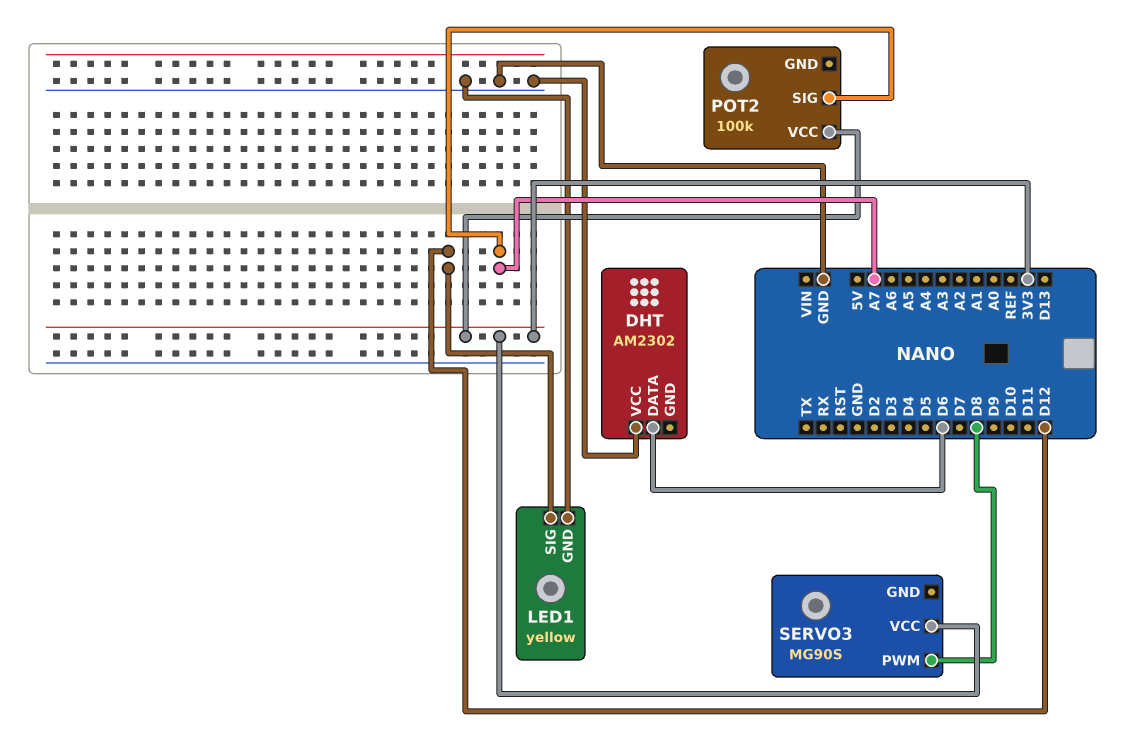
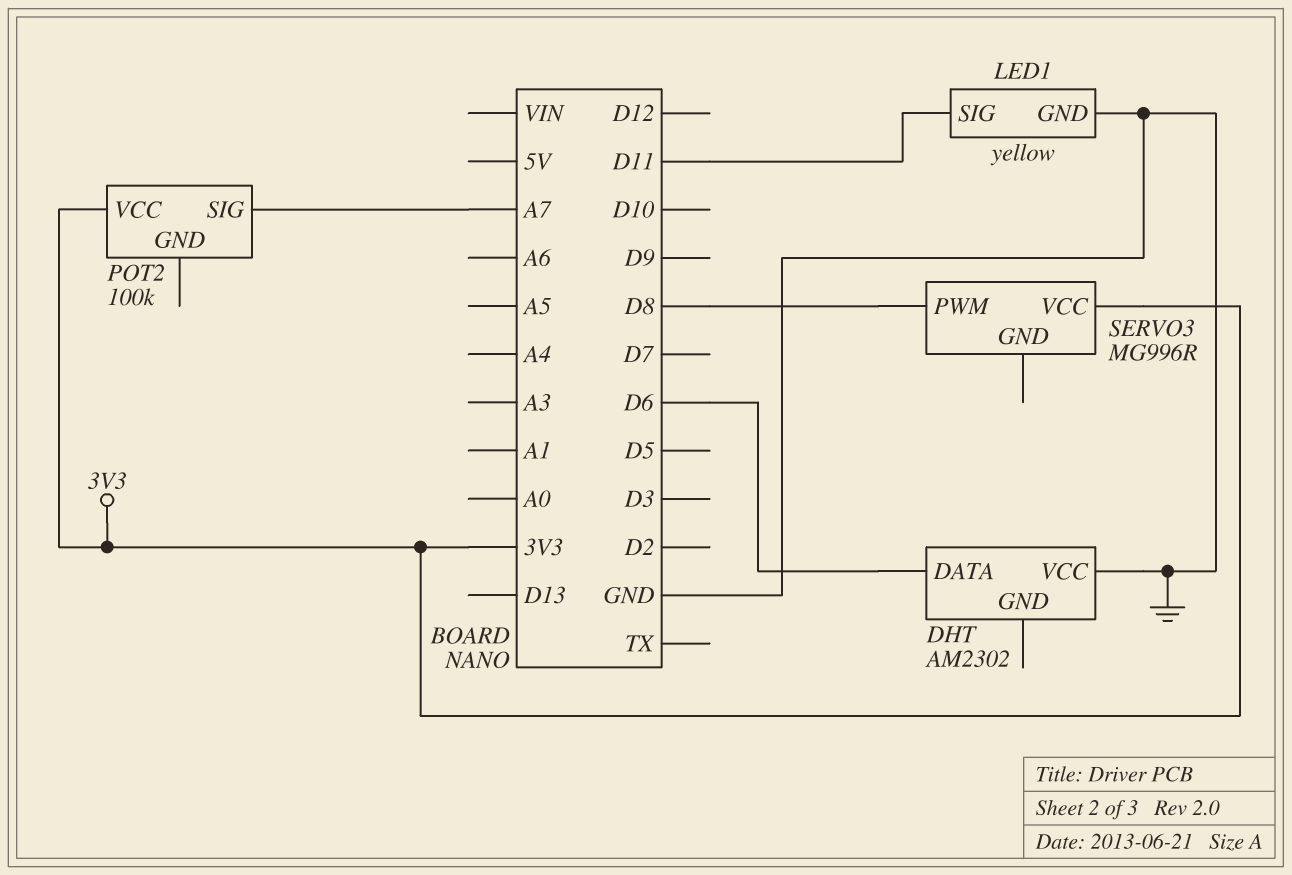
LED1 pin SIG: D12 -> D11
SERVO3: MG90S -> MG996R

